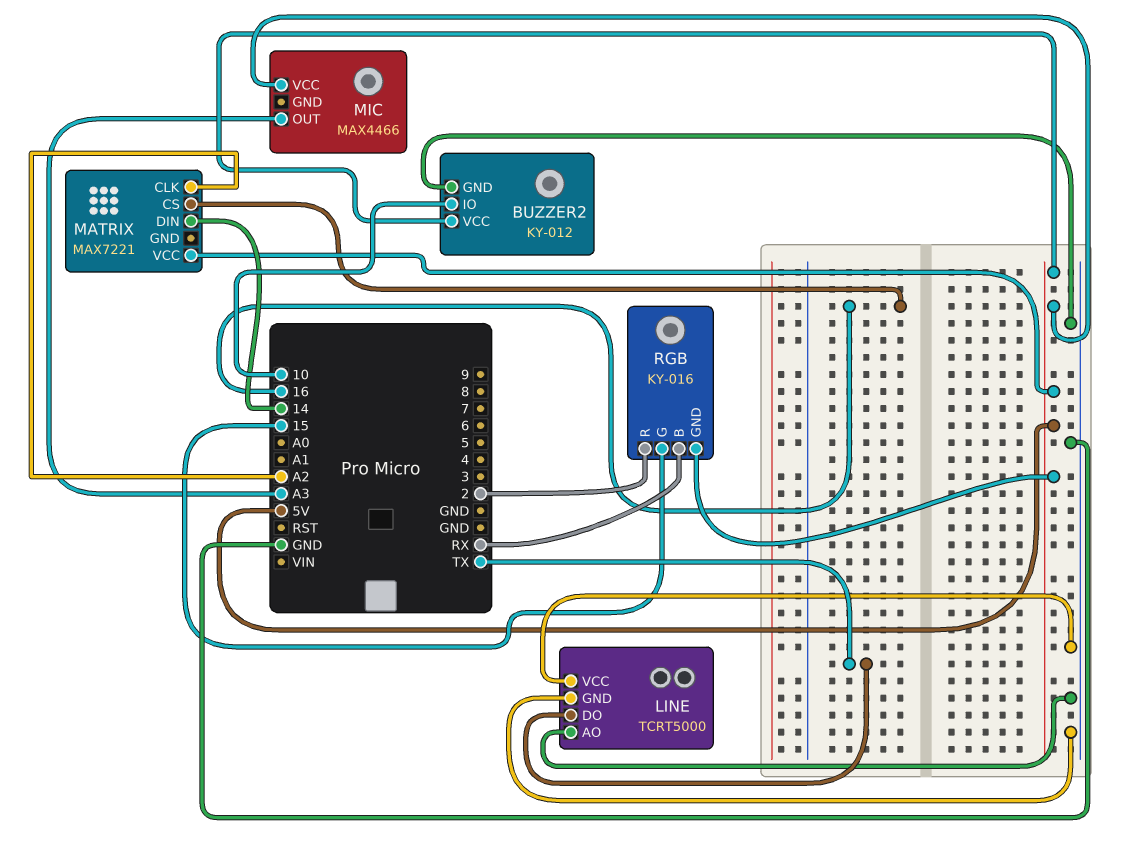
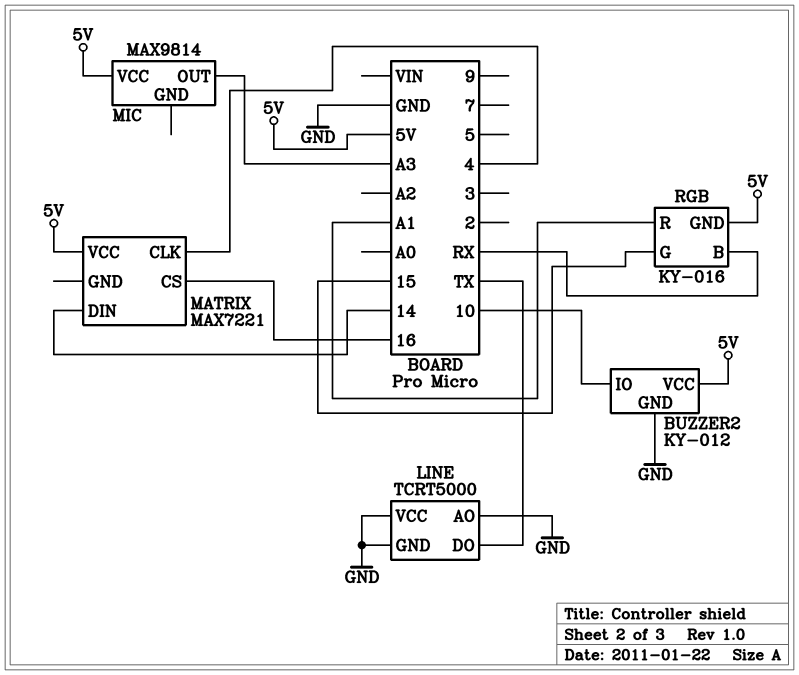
MATRIX pin CLK: A2 -> 4
MIC: MAX4466 -> MAX9814
RGB pin R: 2 -> A1

